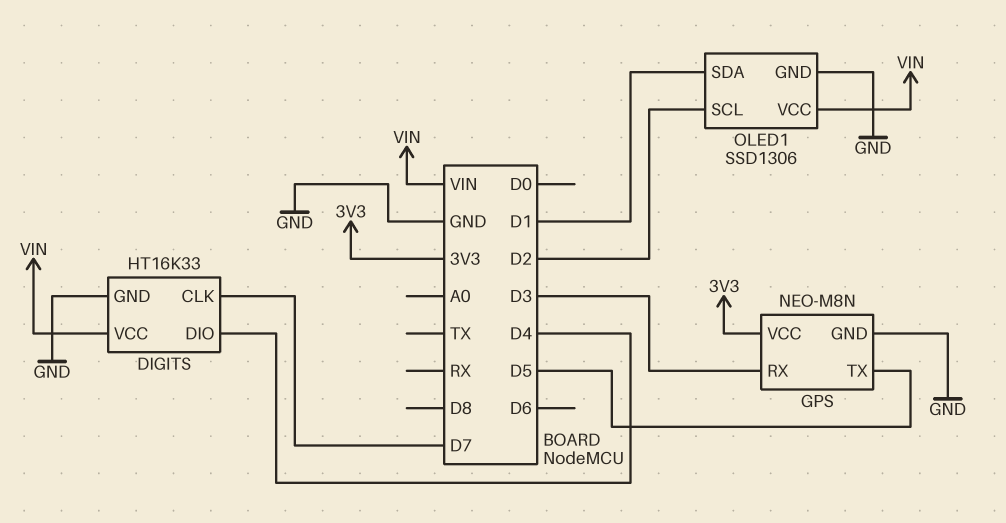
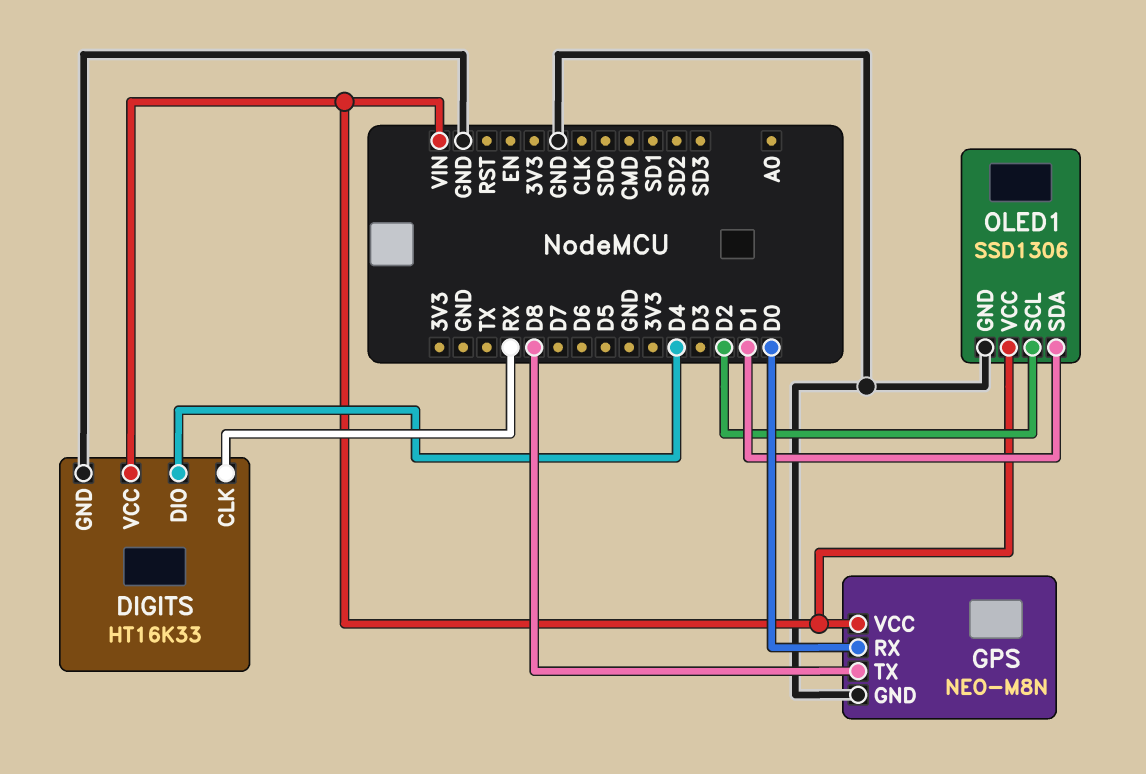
DIGITS pin CLK: D7 -> RX
GPS pin RX: D3 -> D0
GPS pin TX: D5 -> D8
GPS pin VCC: 3V3 -> VIN

